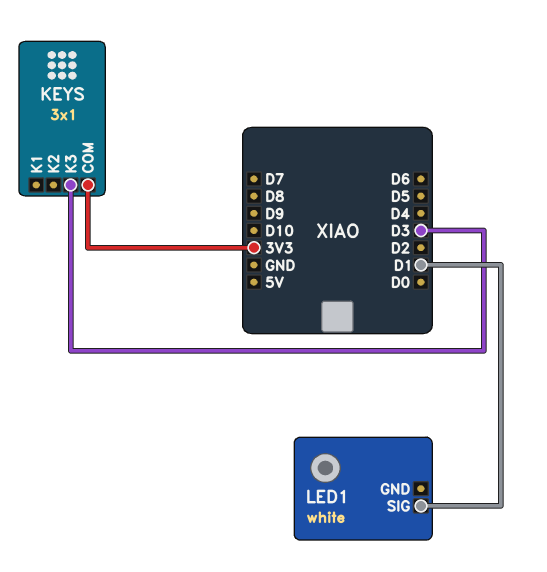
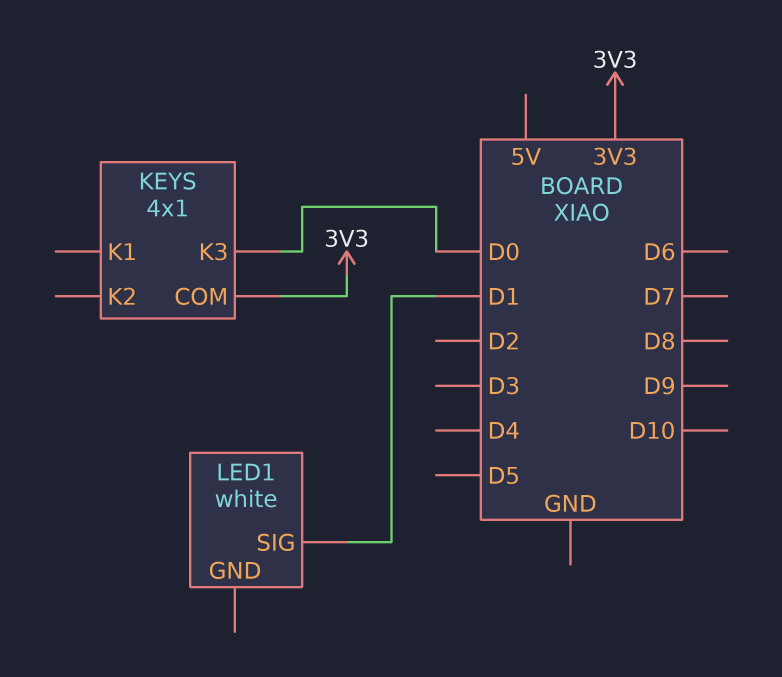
KEYS: 3x1 -> 4x1
KEYS pin K3: D3 -> D0

